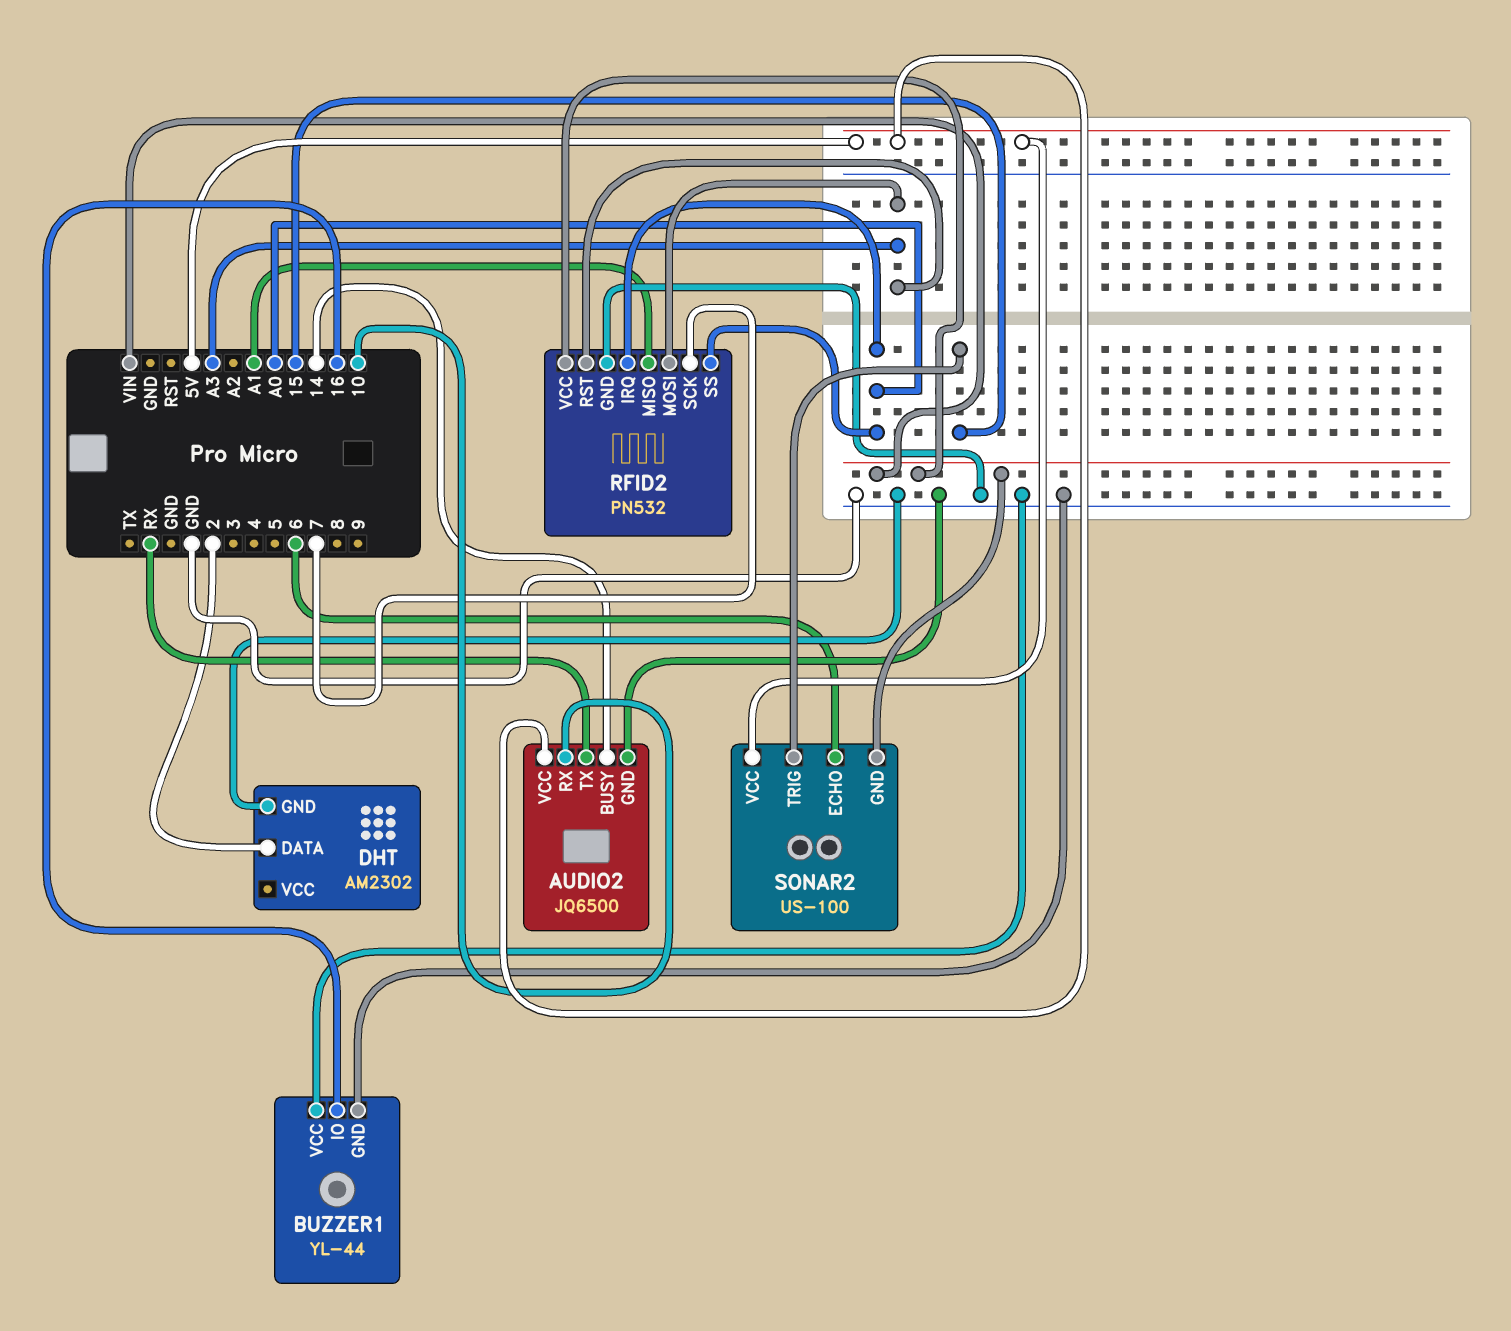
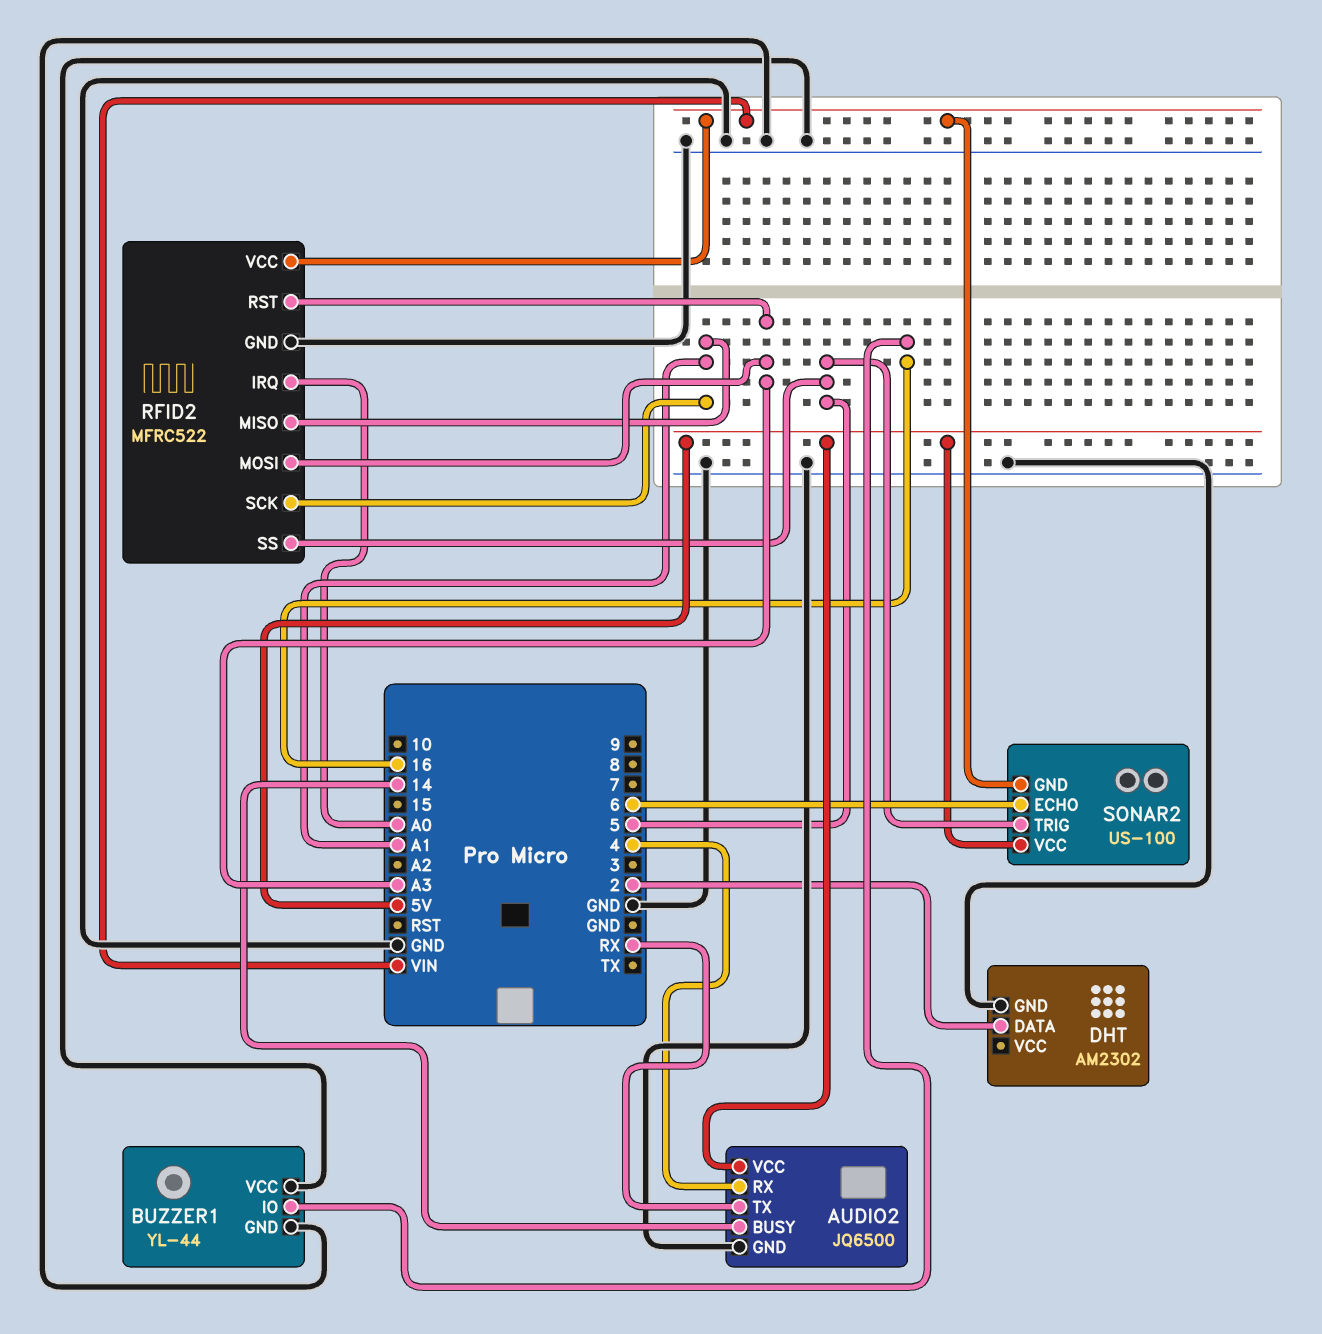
AUDIO2 pin RX: 10 -> 4
RFID2: PN532 -> MFRC522
RFID2 pin SCK: 7 -> A1
RFID2 pin SS: A0 -> 5
SONAR2 pin TRIG: 15 -> 5

